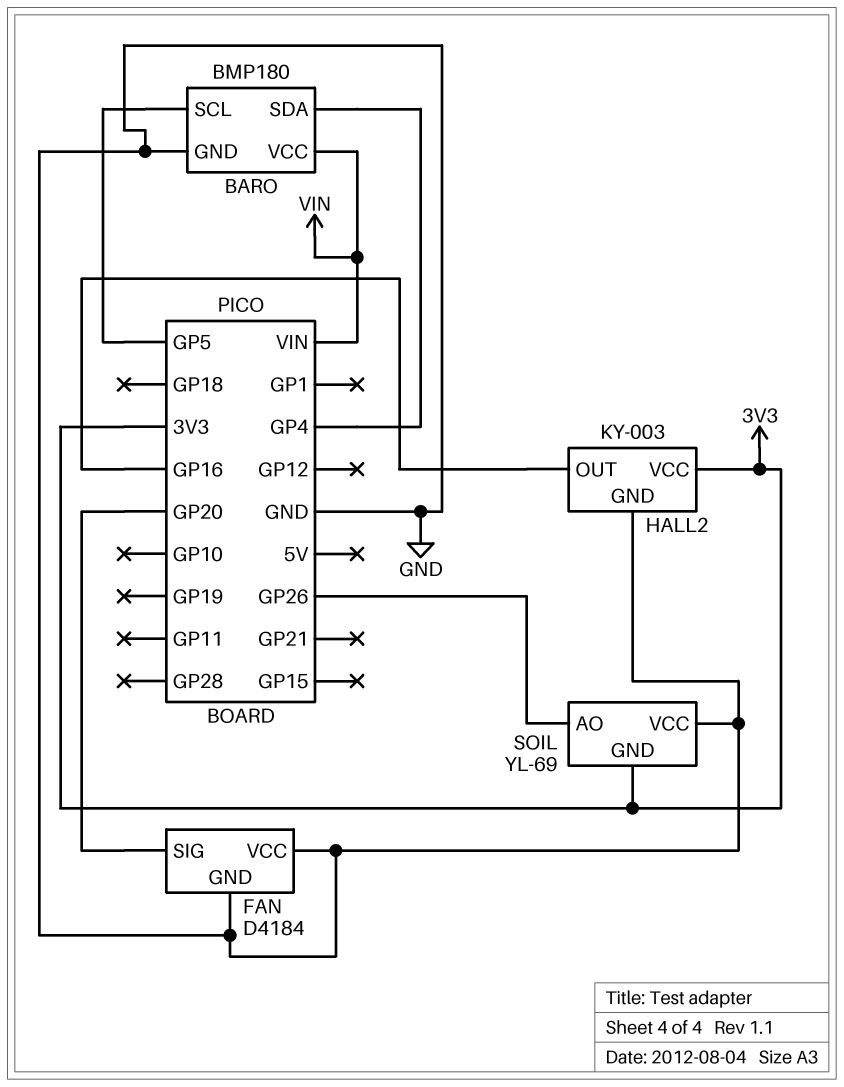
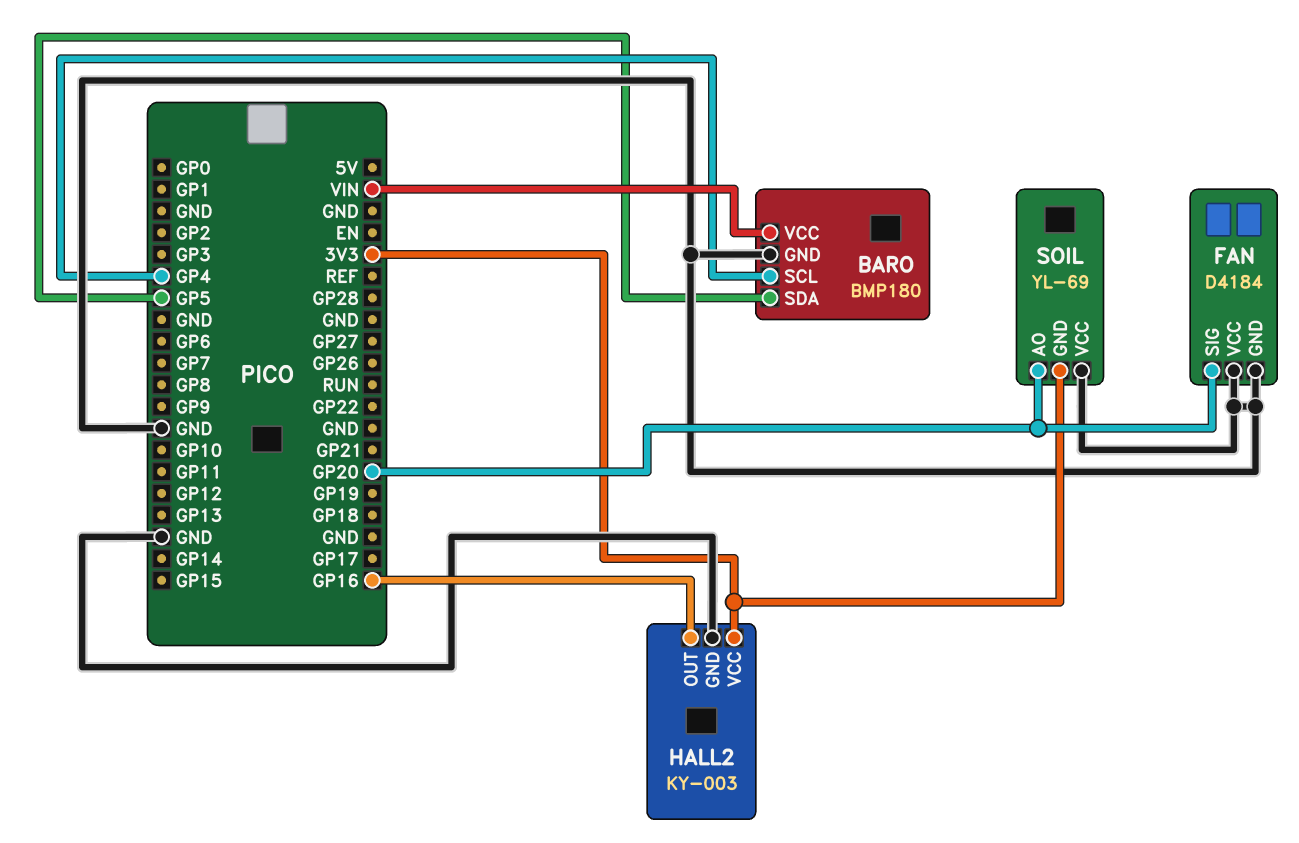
BARO pin SCL: GP5 -> GP4
BARO pin SDA: GP4 -> GP5
SOIL pin AO: GP26 -> GP20

